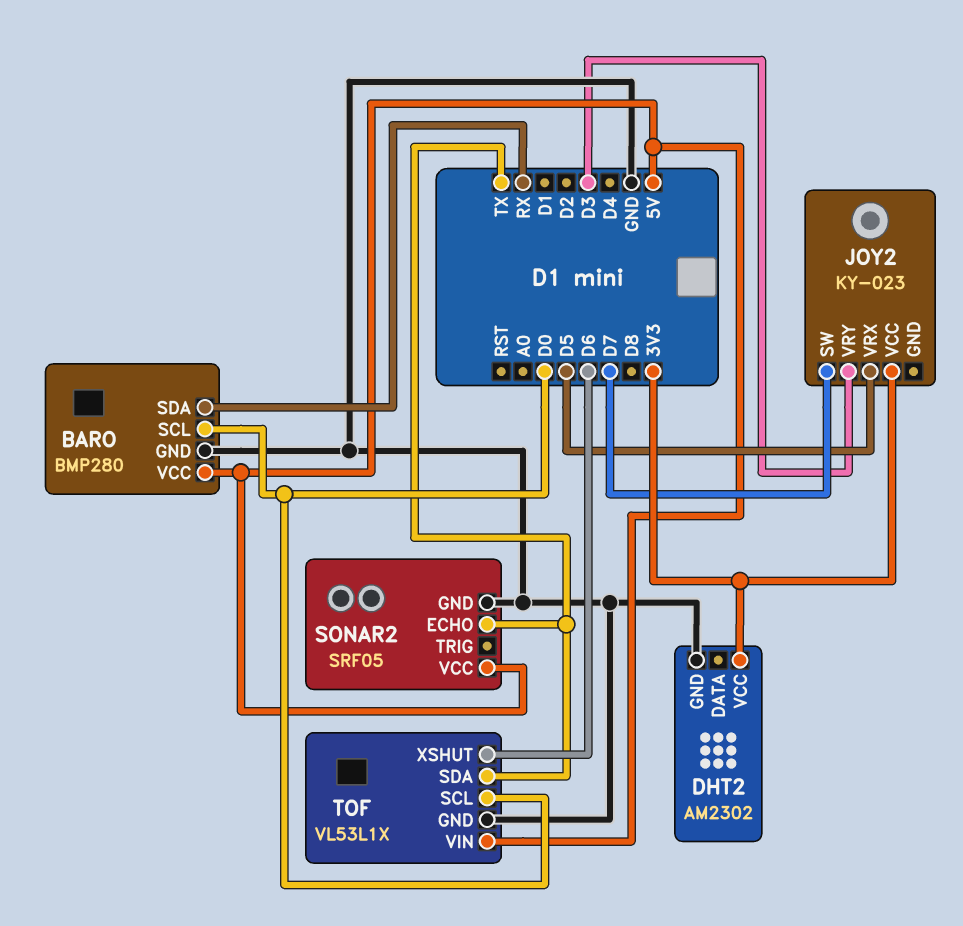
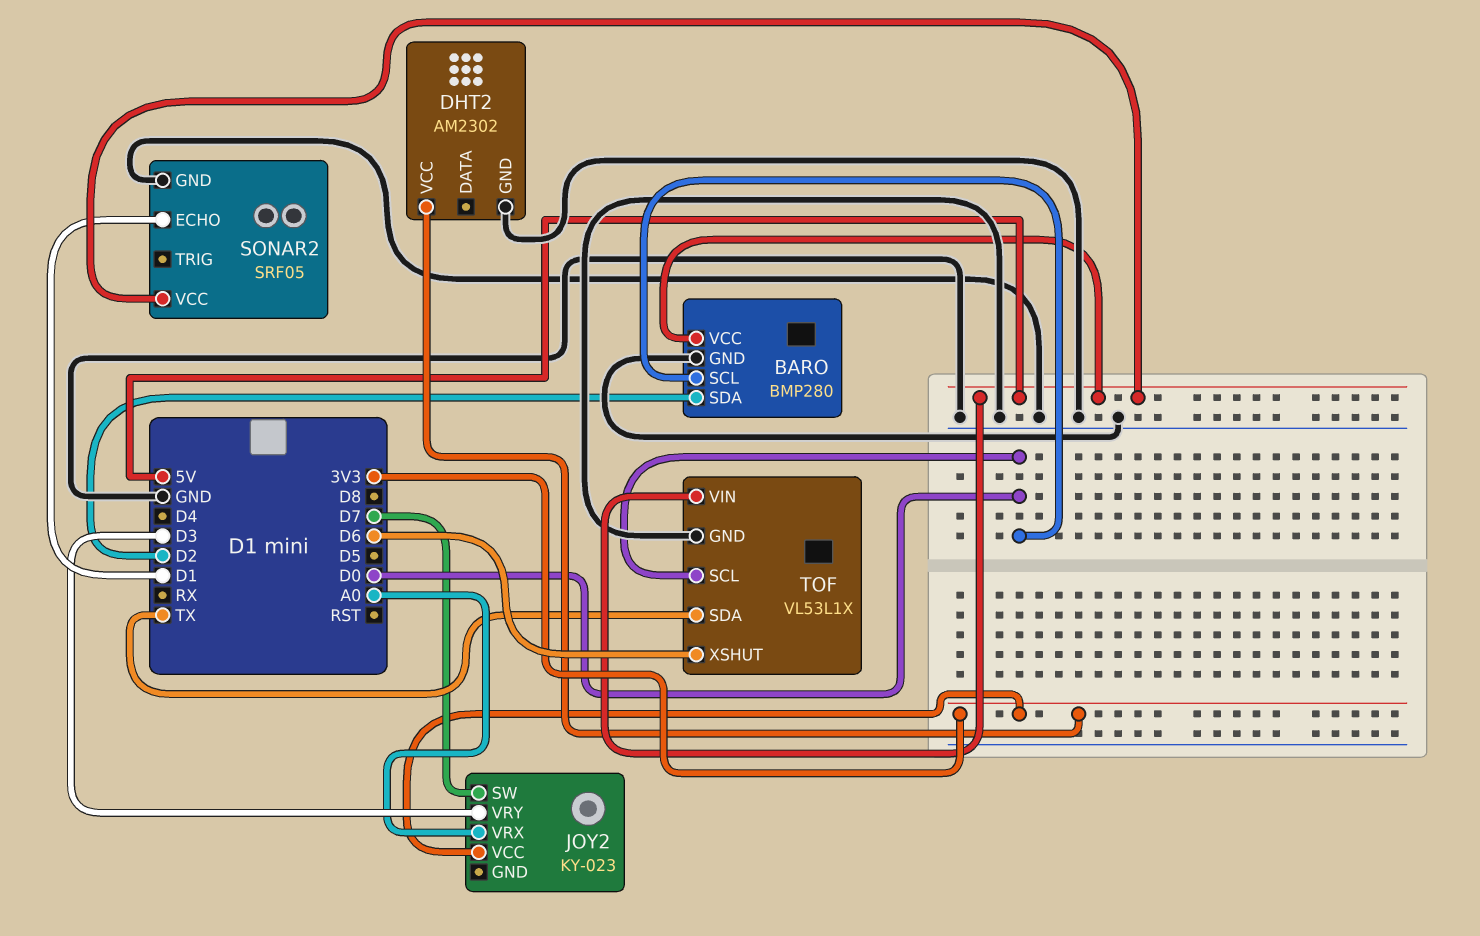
BARO pin SDA: RX -> D2
JOY2 pin VRX: D5 -> A0
SONAR2 pin ECHO: TX -> D1

